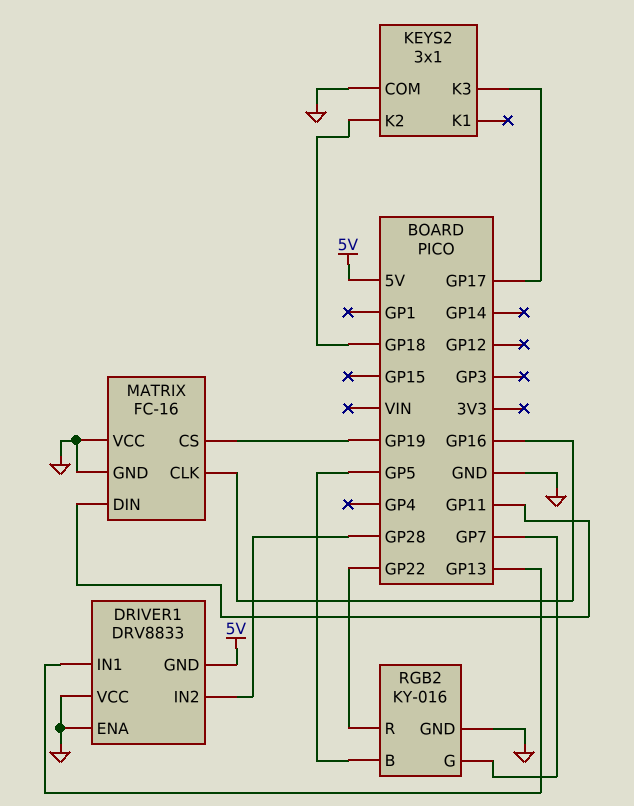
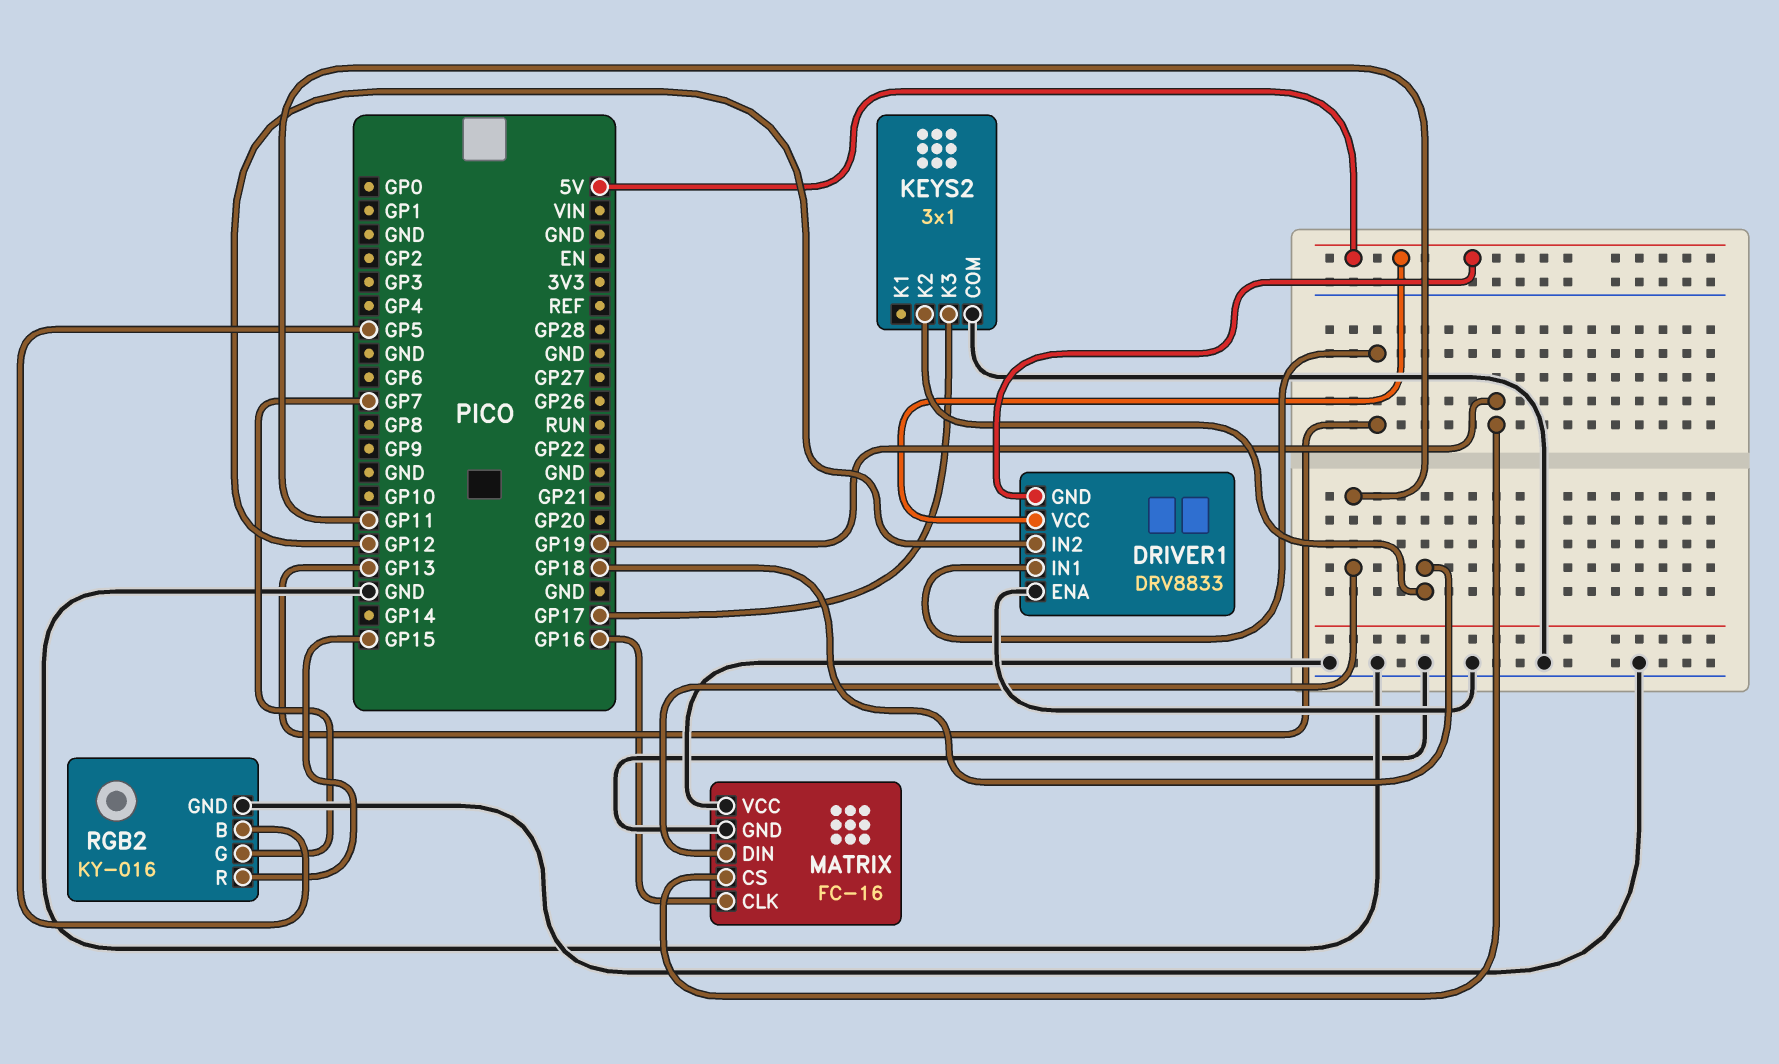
DRIVER1 pin IN2: GP28 -> GP12
DRIVER1 pin VCC: GND -> 5V
RGB2 pin R: GP22 -> GP15

